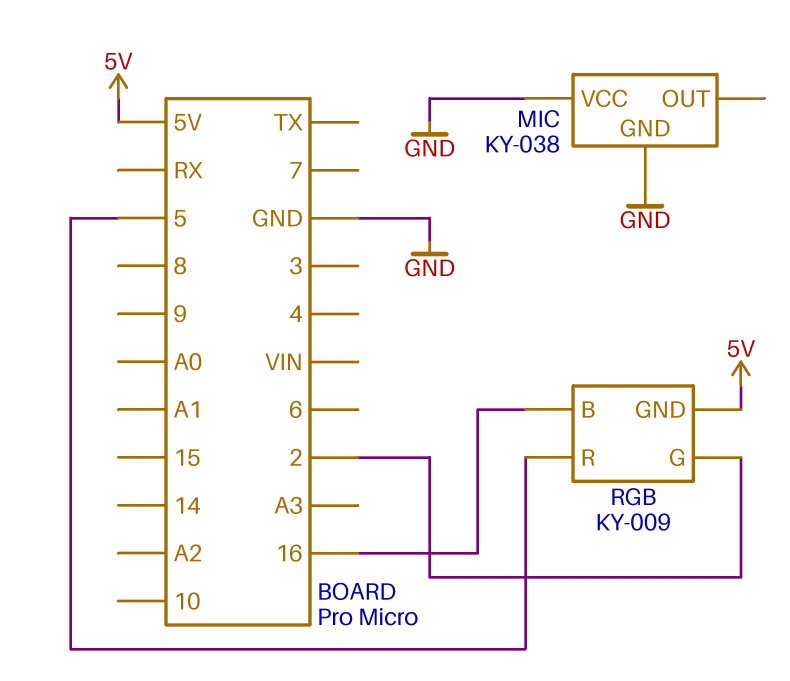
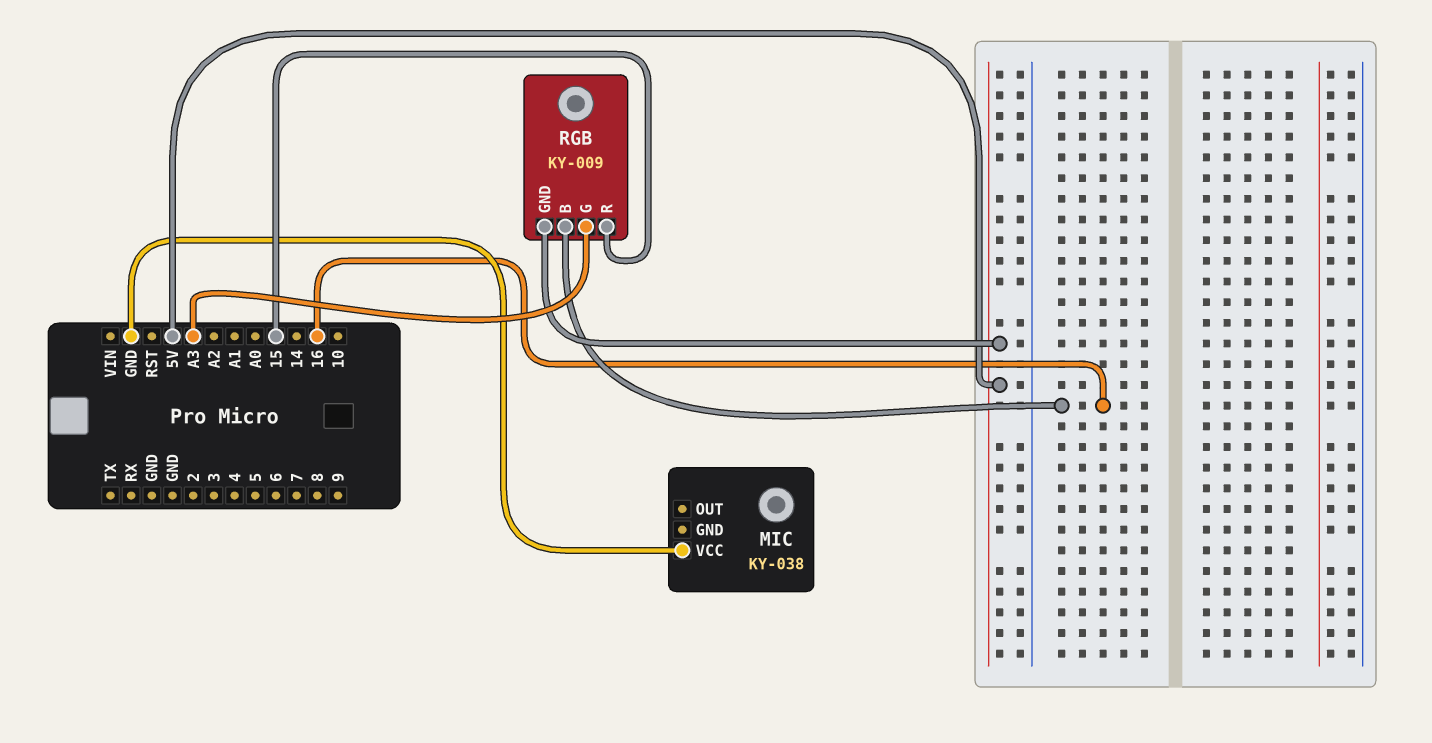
MIC pin GND: GND -> none
RGB pin G: 2 -> A3
RGB pin R: 5 -> 15

